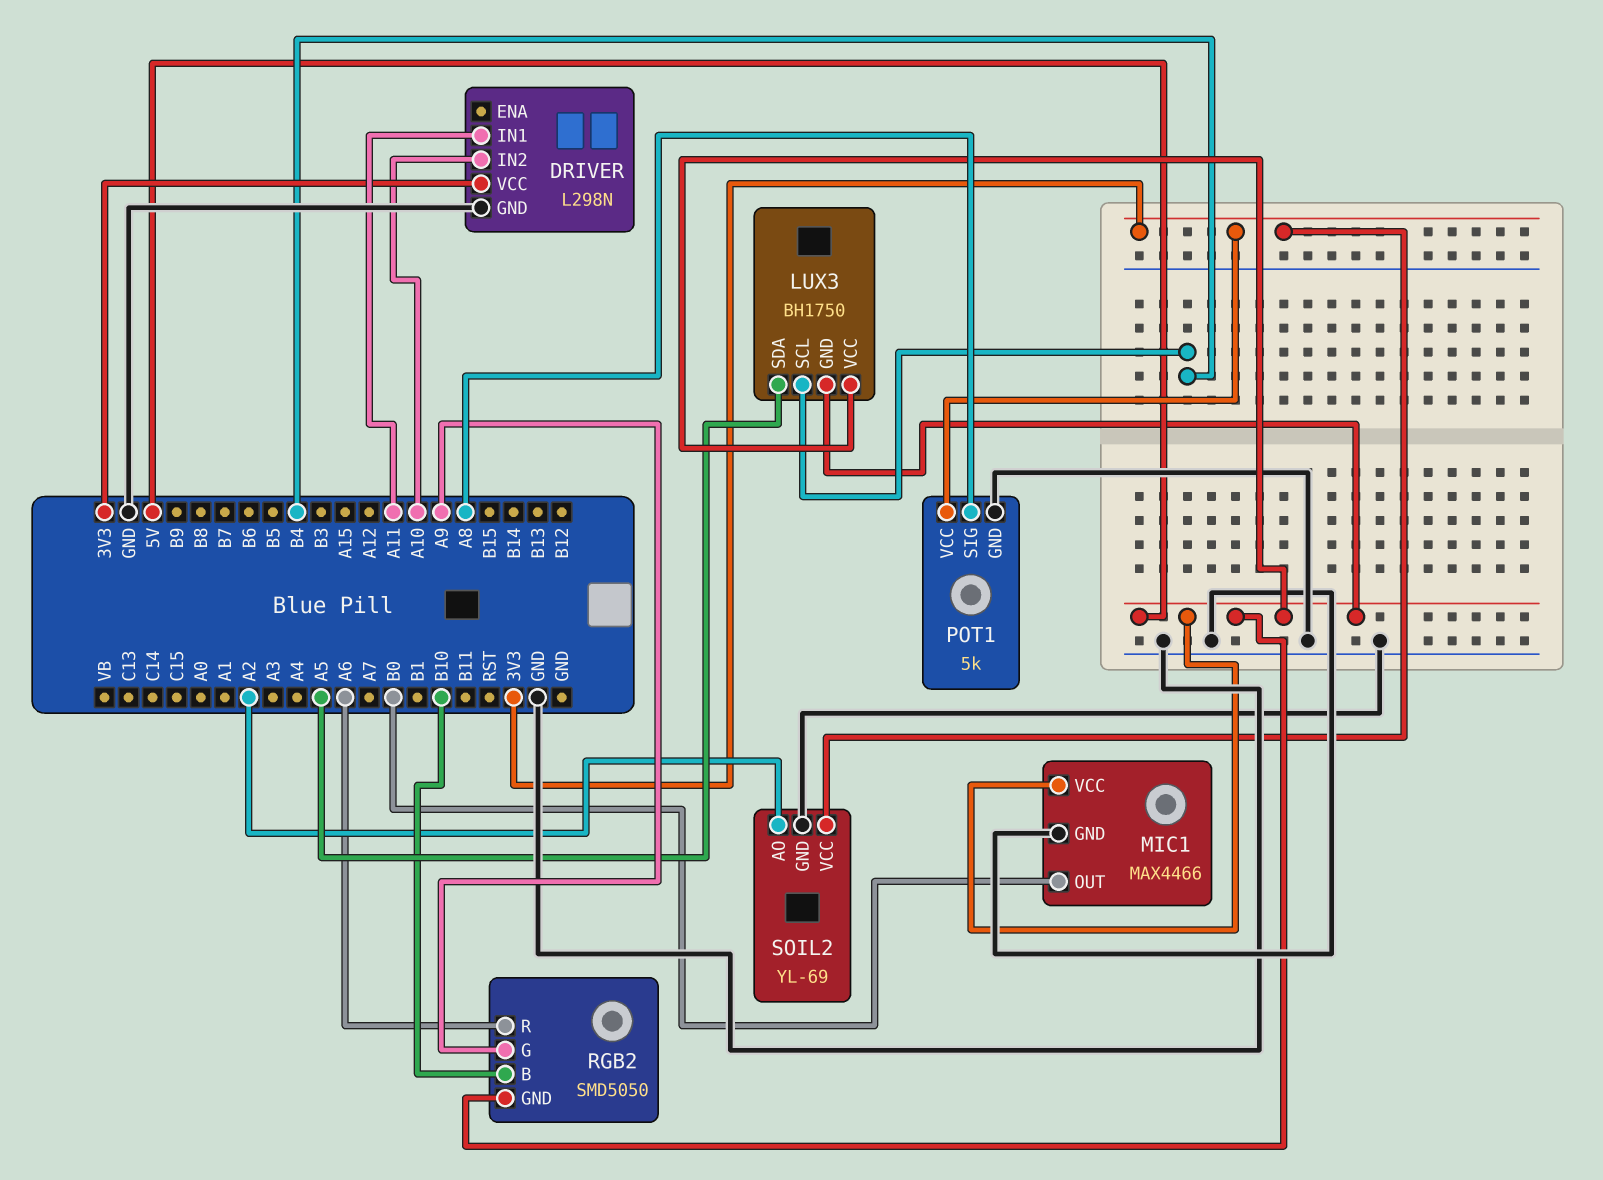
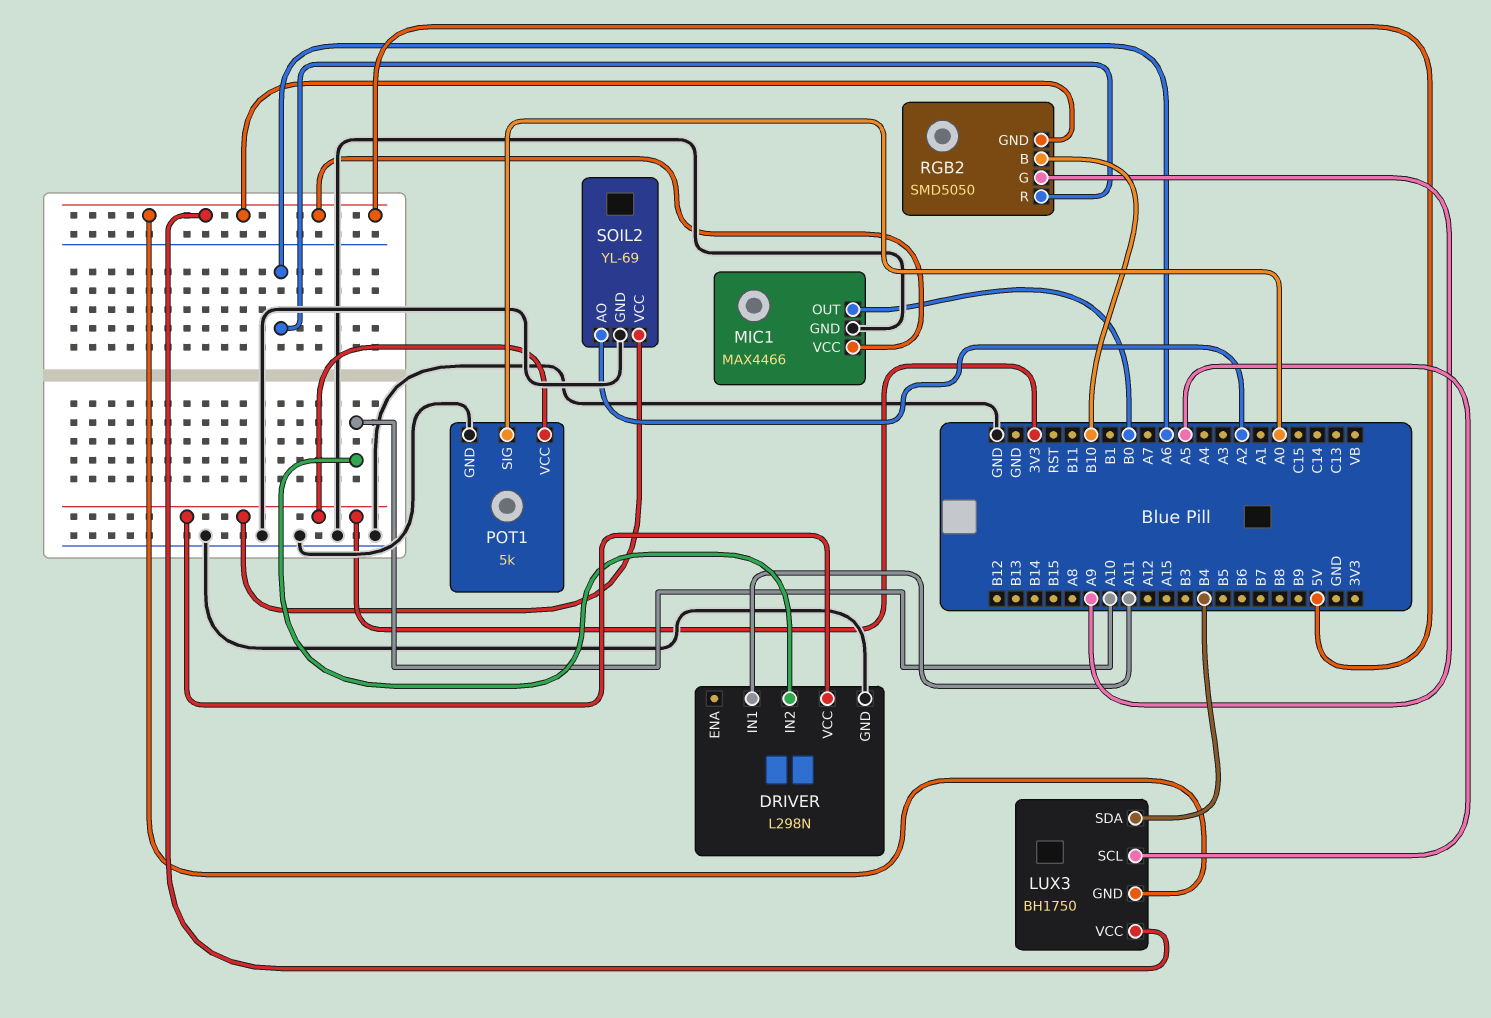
LUX3 pin SCL: B4 -> A5
LUX3 pin SDA: A5 -> B4
POT1 pin SIG: A8 -> A0

